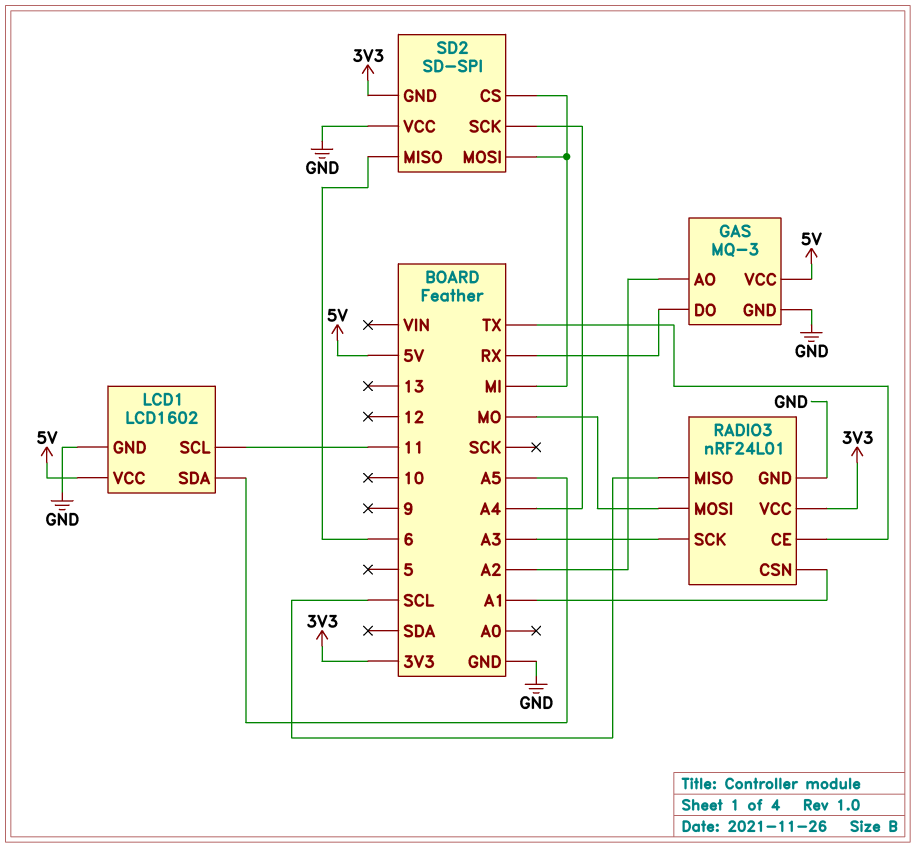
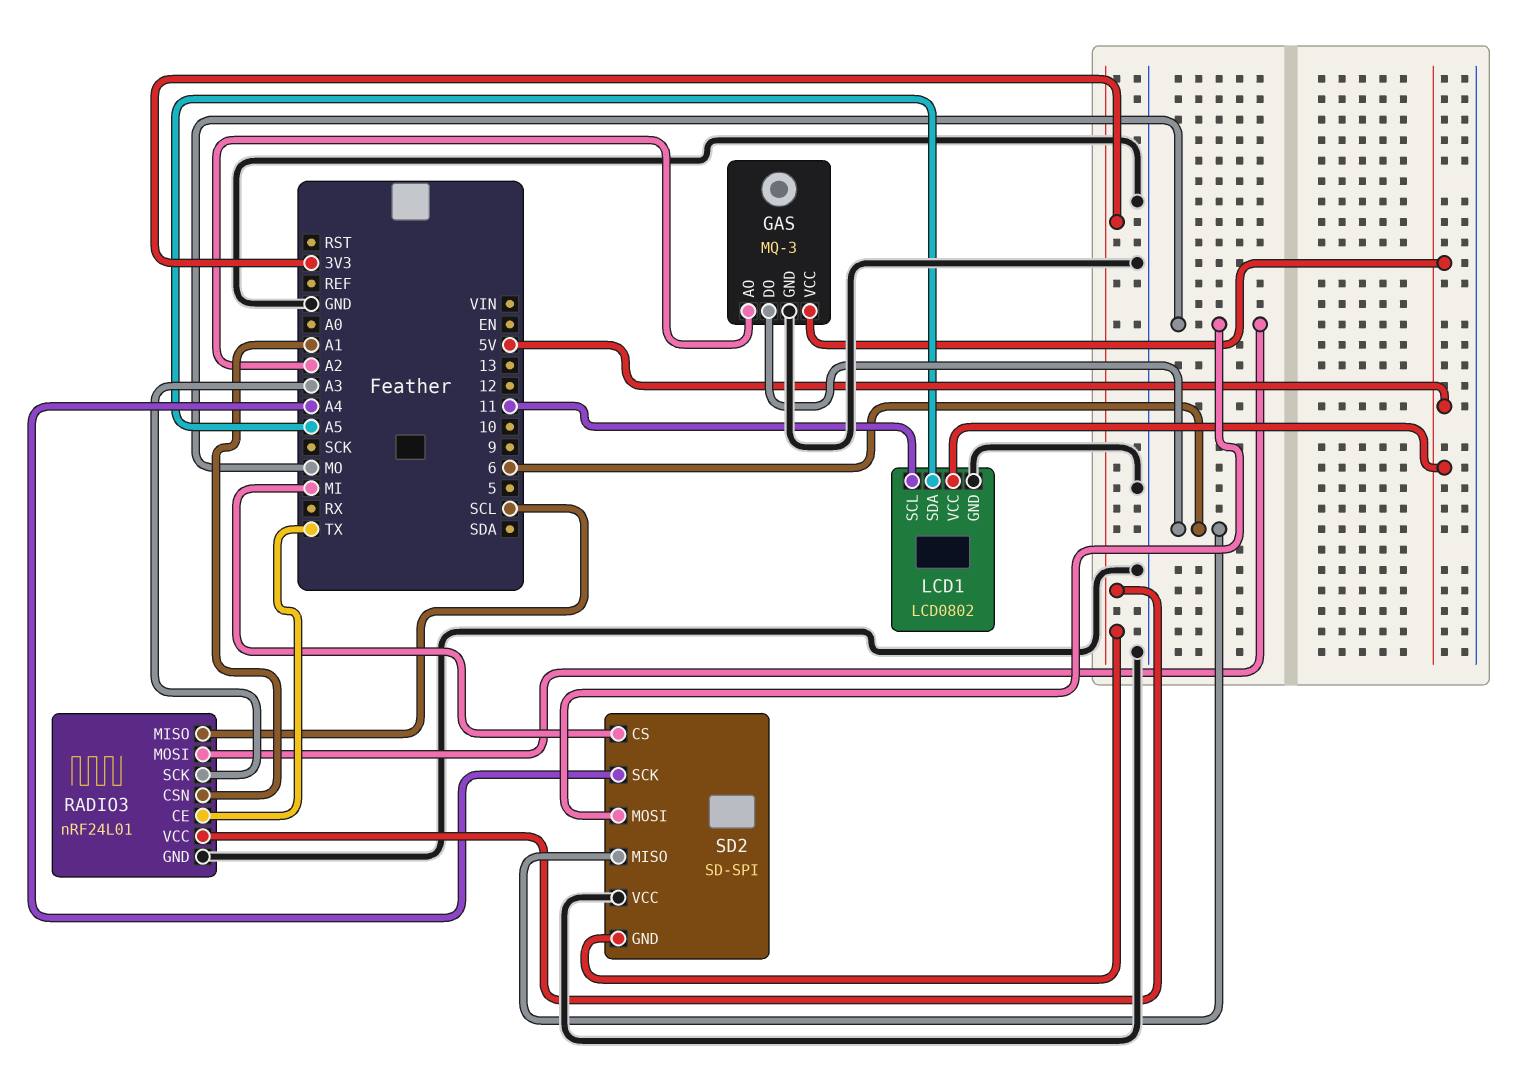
GAS pin DO: RX -> 6
LCD1: LCD1602 -> LCD0802
SD2 pin MOSI: MI -> MO

